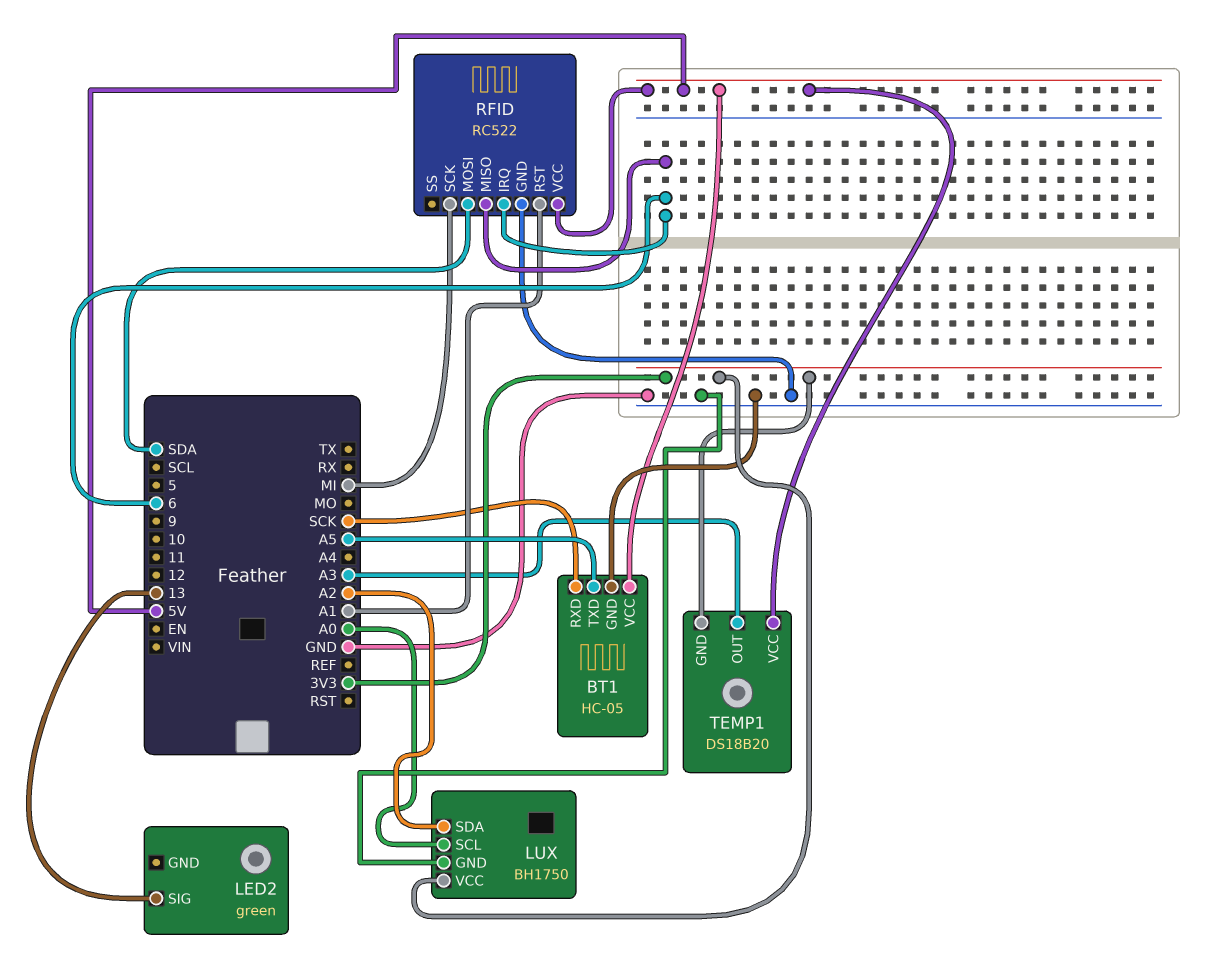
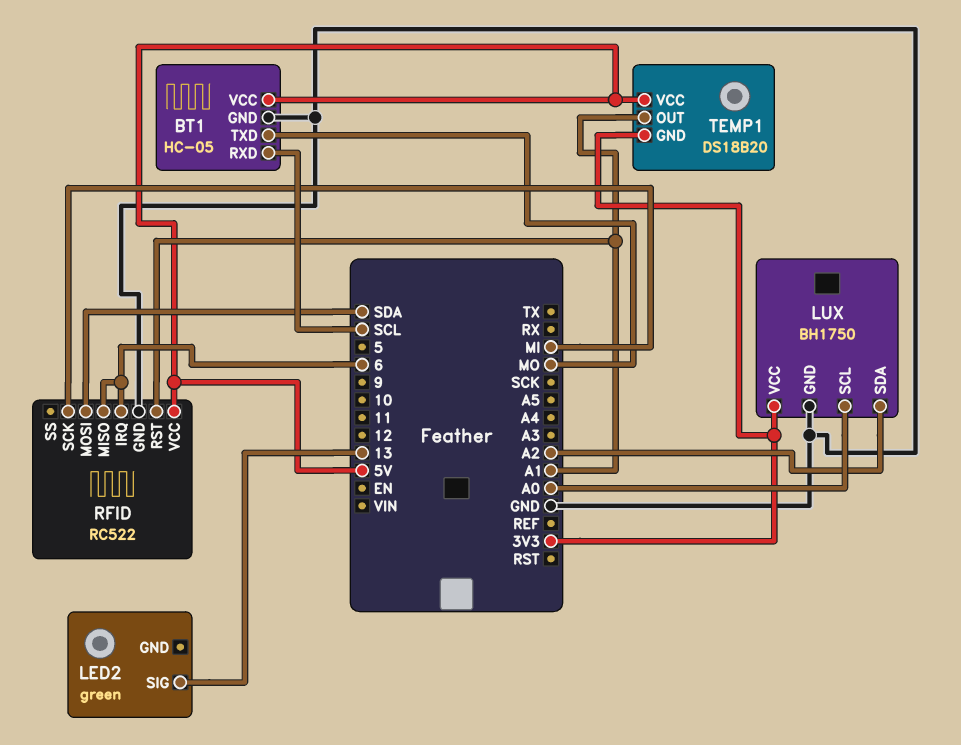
BT1 pin RXD: SCK -> SCL
BT1 pin TXD: A5 -> MO
TEMP1 pin OUT: A3 -> A1

